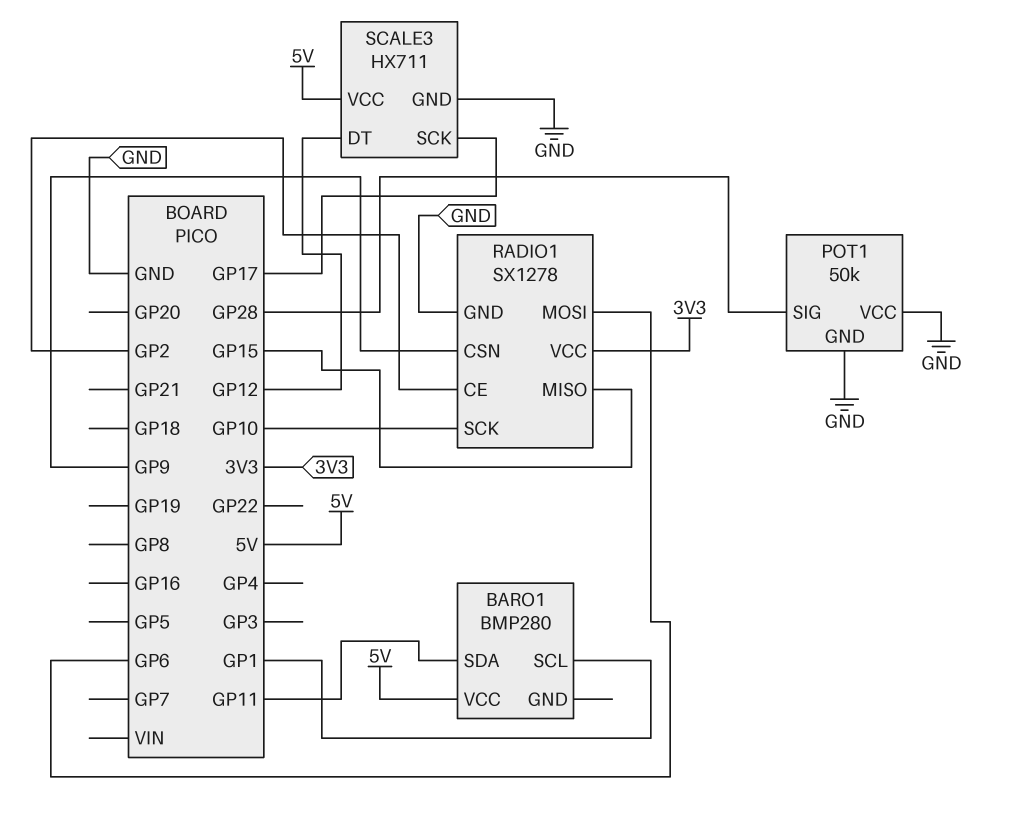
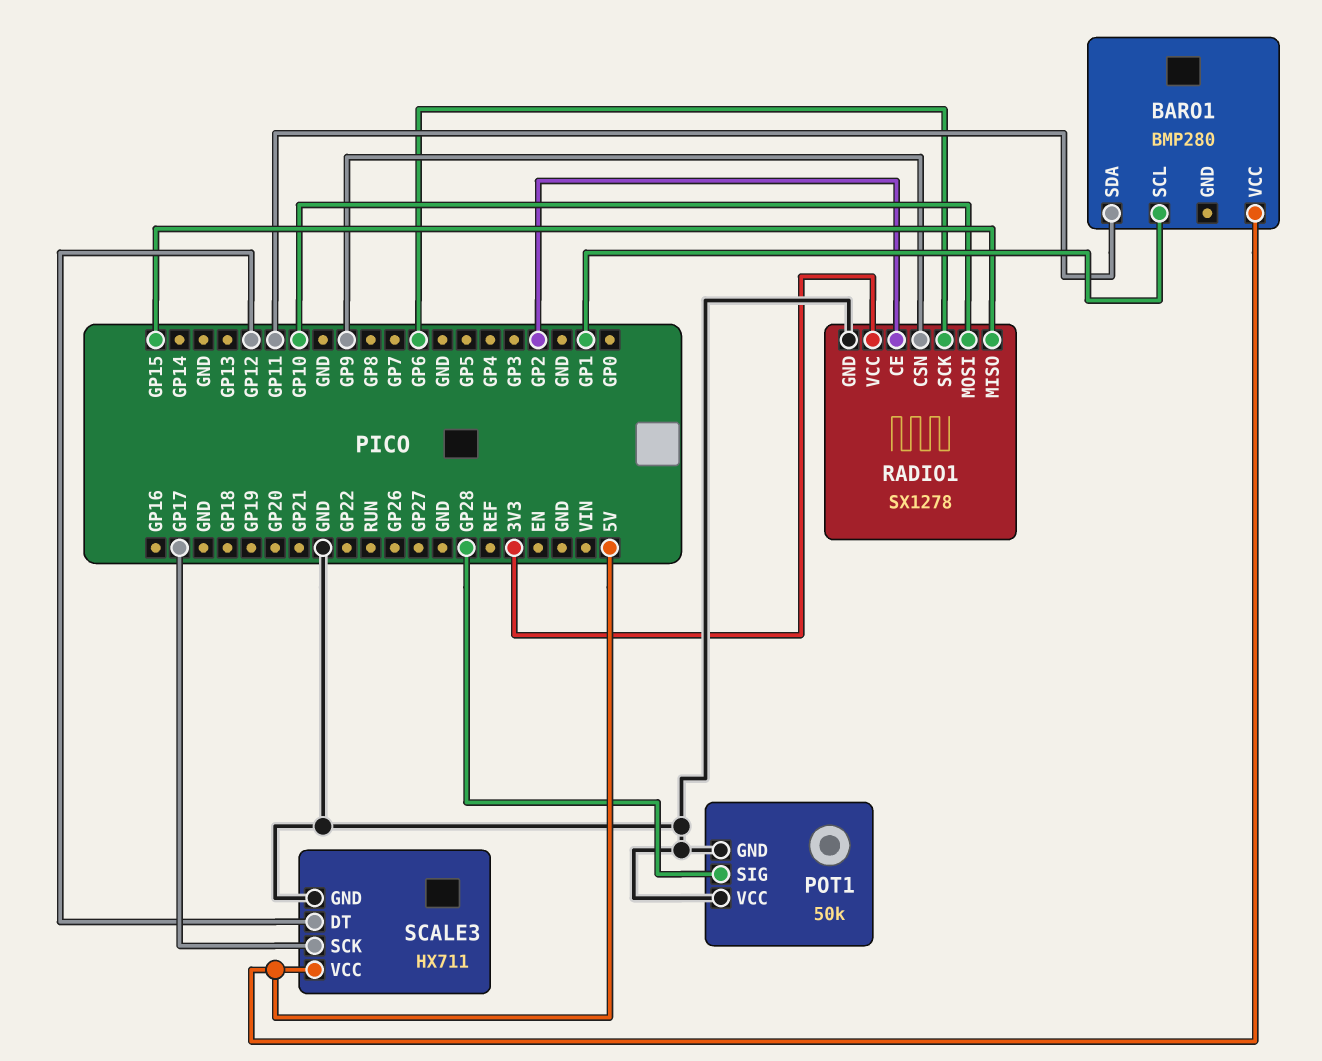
RADIO1 pin MOSI: GP6 -> GP10
RADIO1 pin SCK: GP10 -> GP6

